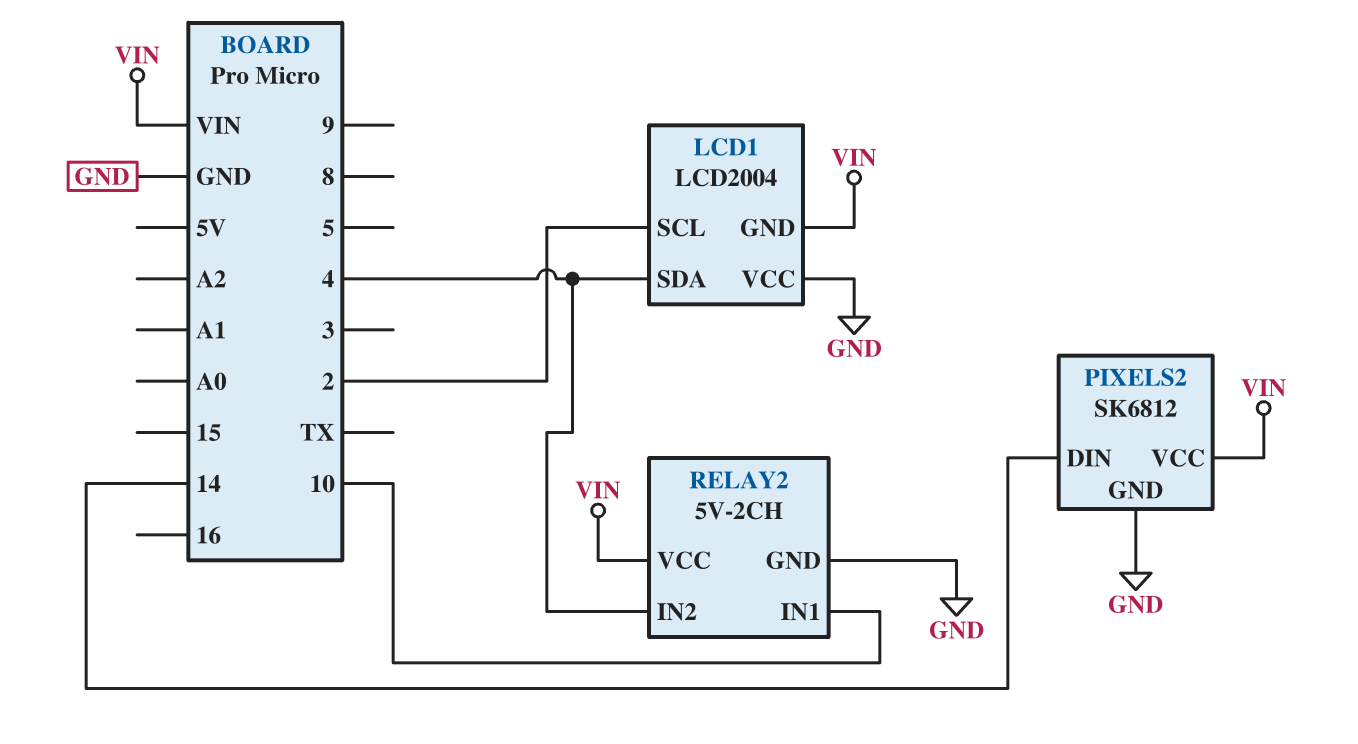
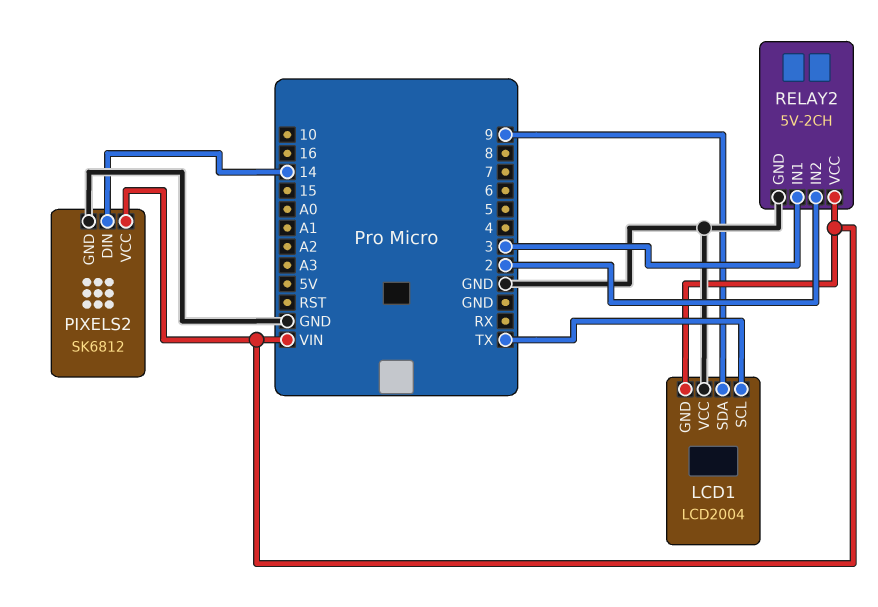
LCD1 pin SCL: 2 -> TX
LCD1 pin SDA: 4 -> 9
RELAY2 pin IN1: 10 -> 3
RELAY2 pin IN2: 4 -> 2

